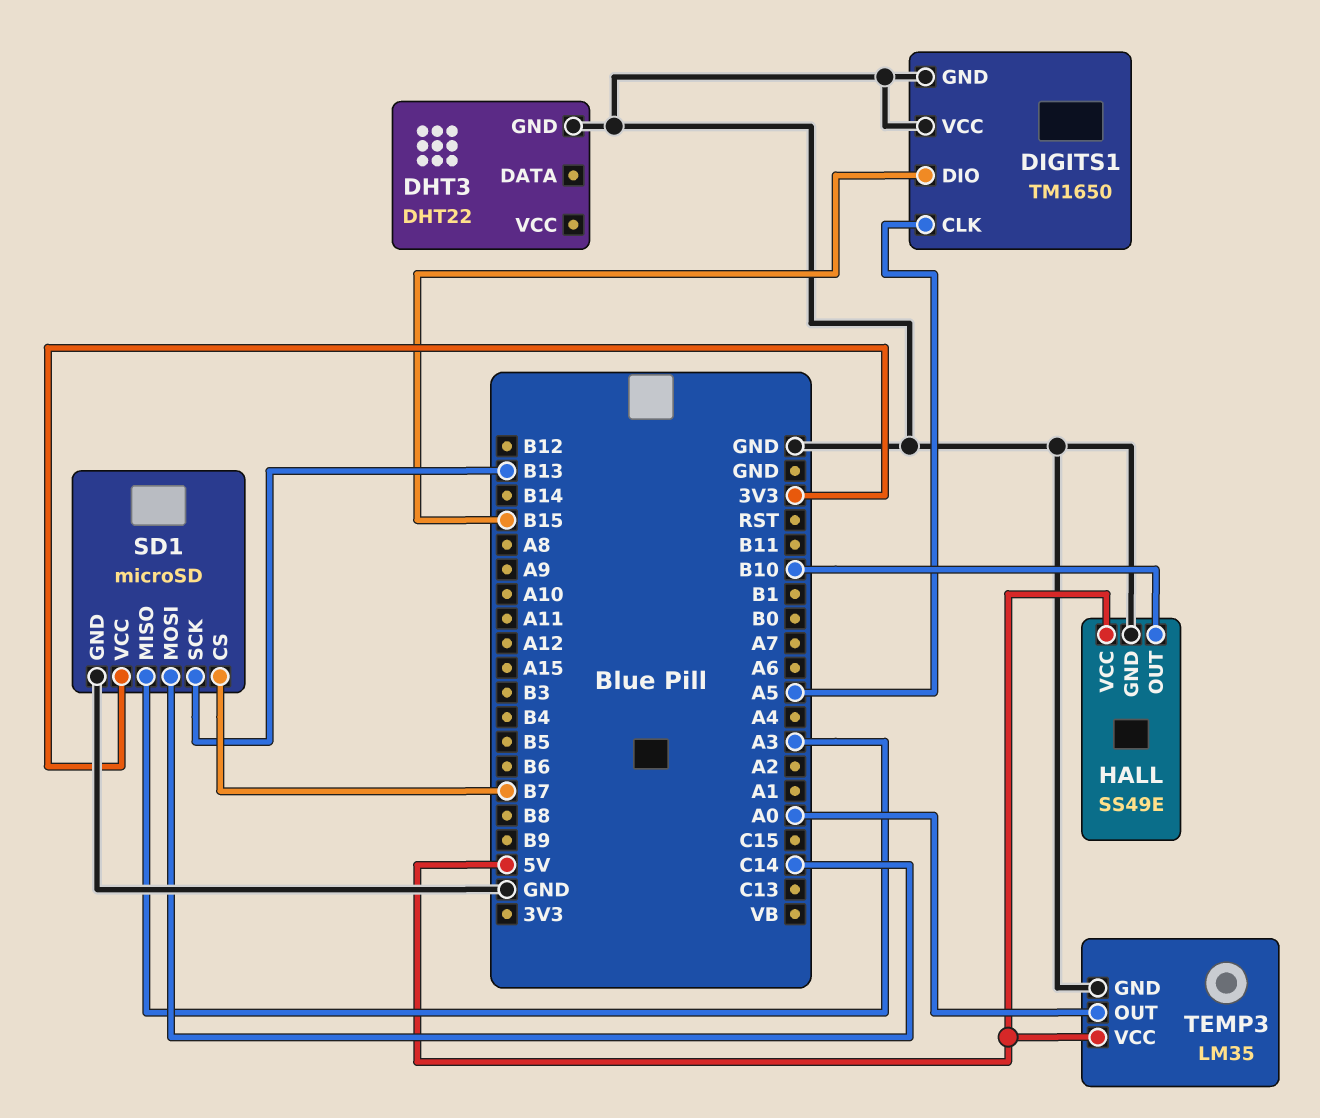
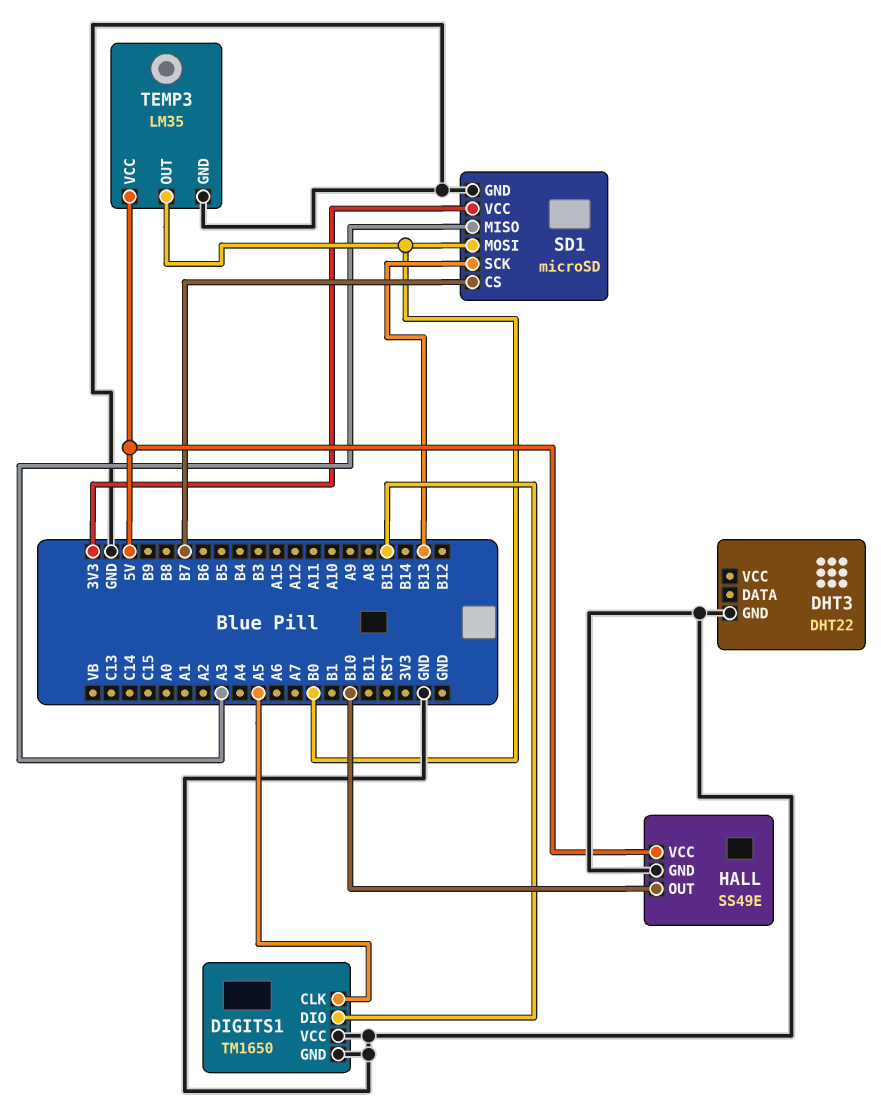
SD1 pin MOSI: C14 -> B0
TEMP3 pin OUT: A0 -> B0

